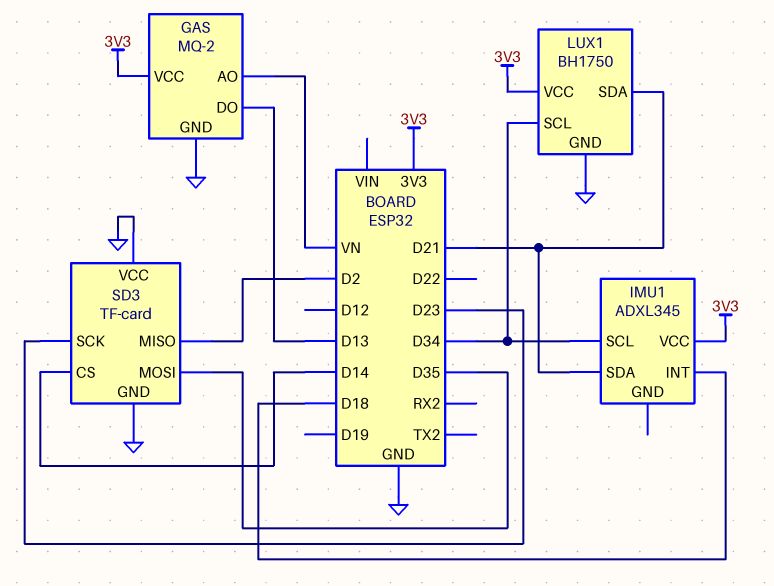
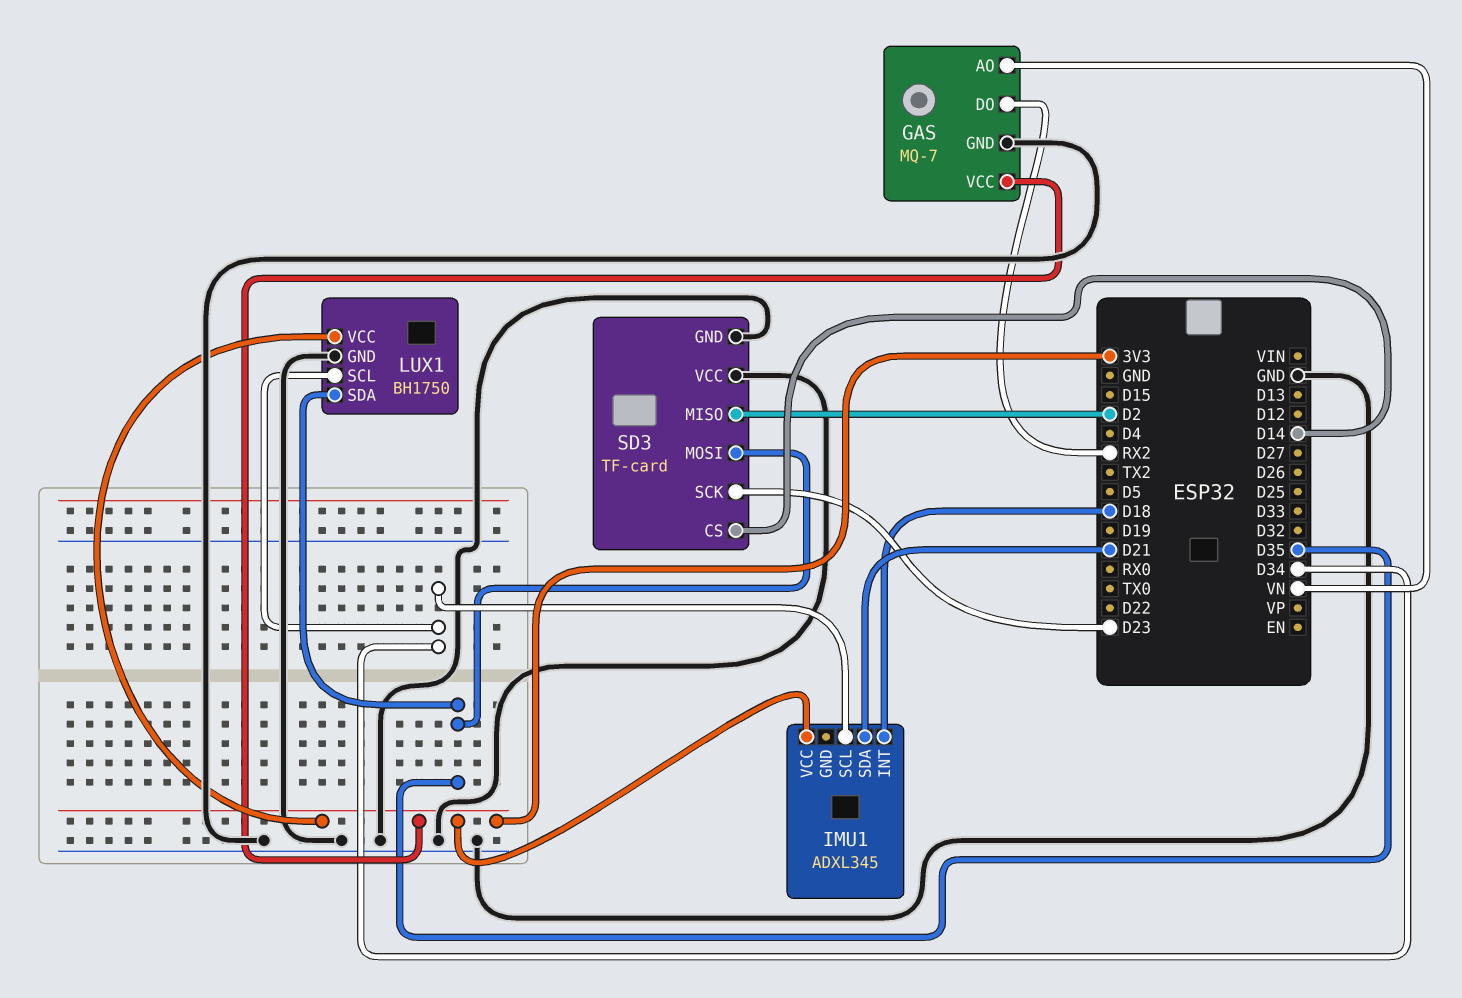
GAS: MQ-2 -> MQ-7
GAS pin DO: D13 -> RX2
LUX1 pin SDA: D21 -> D35

